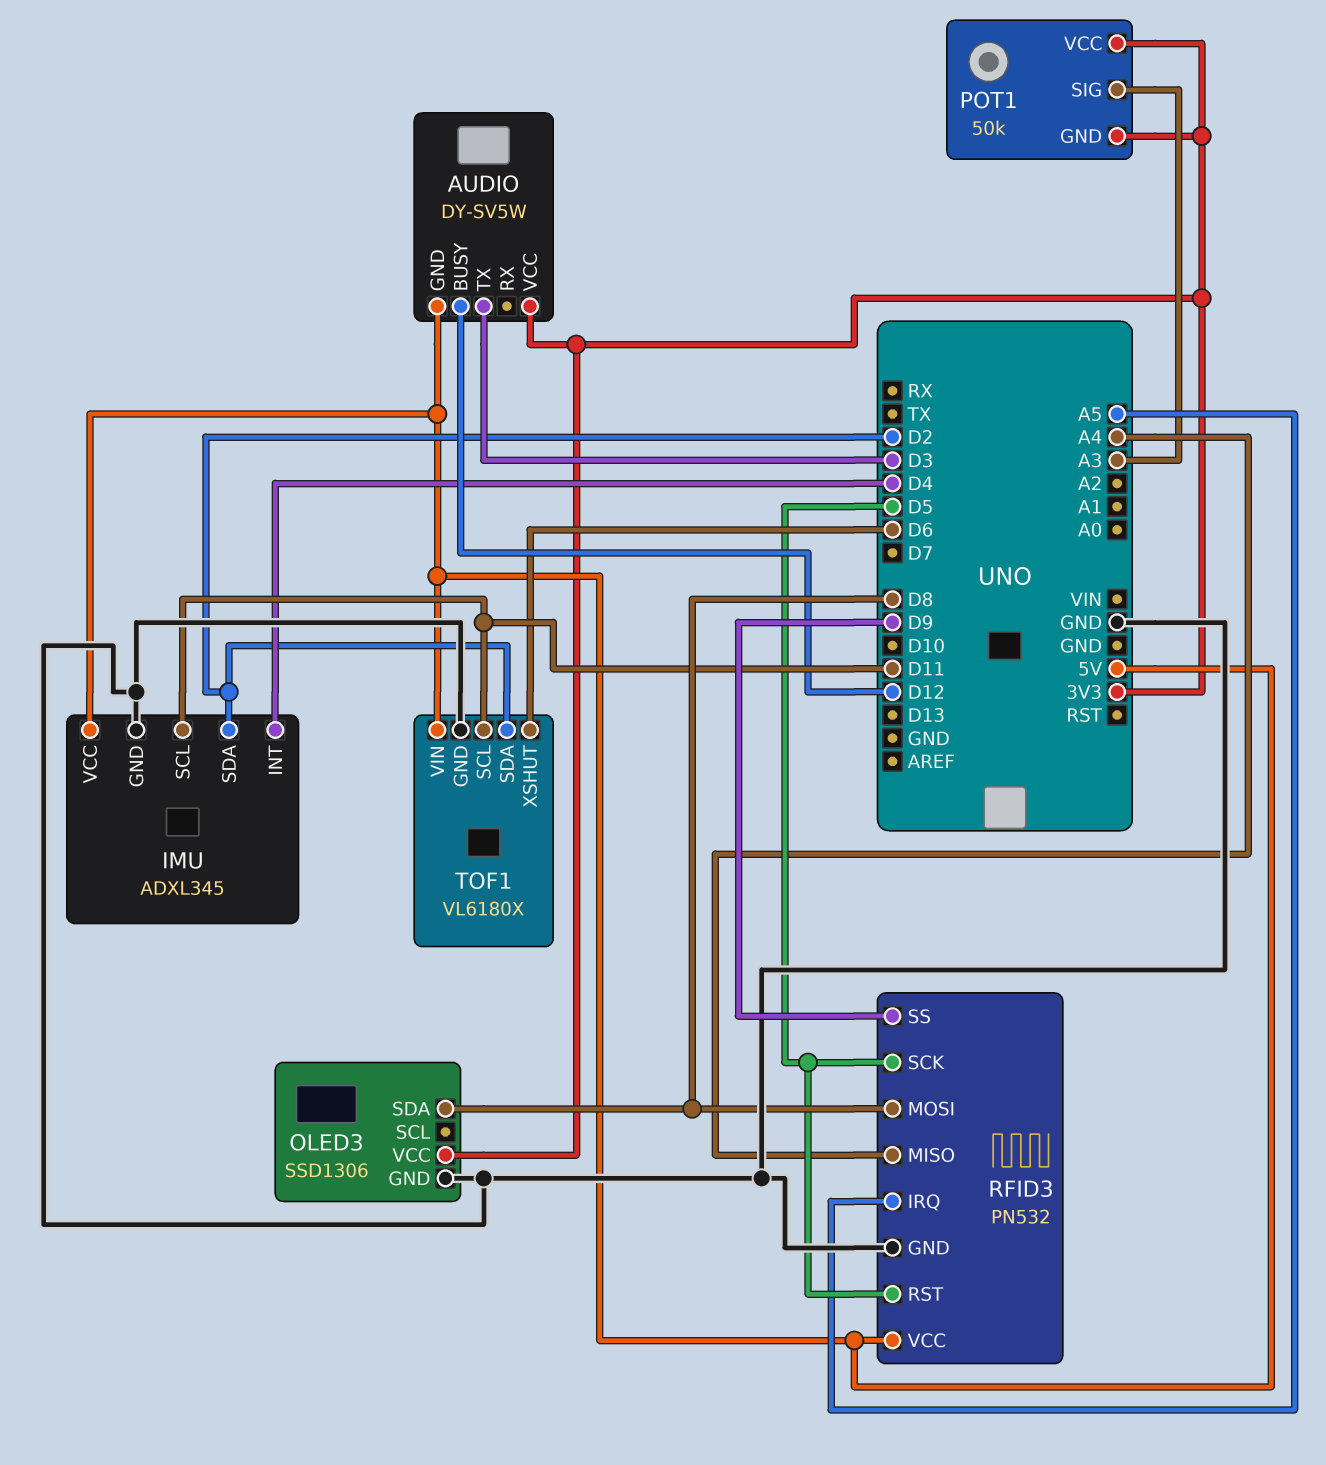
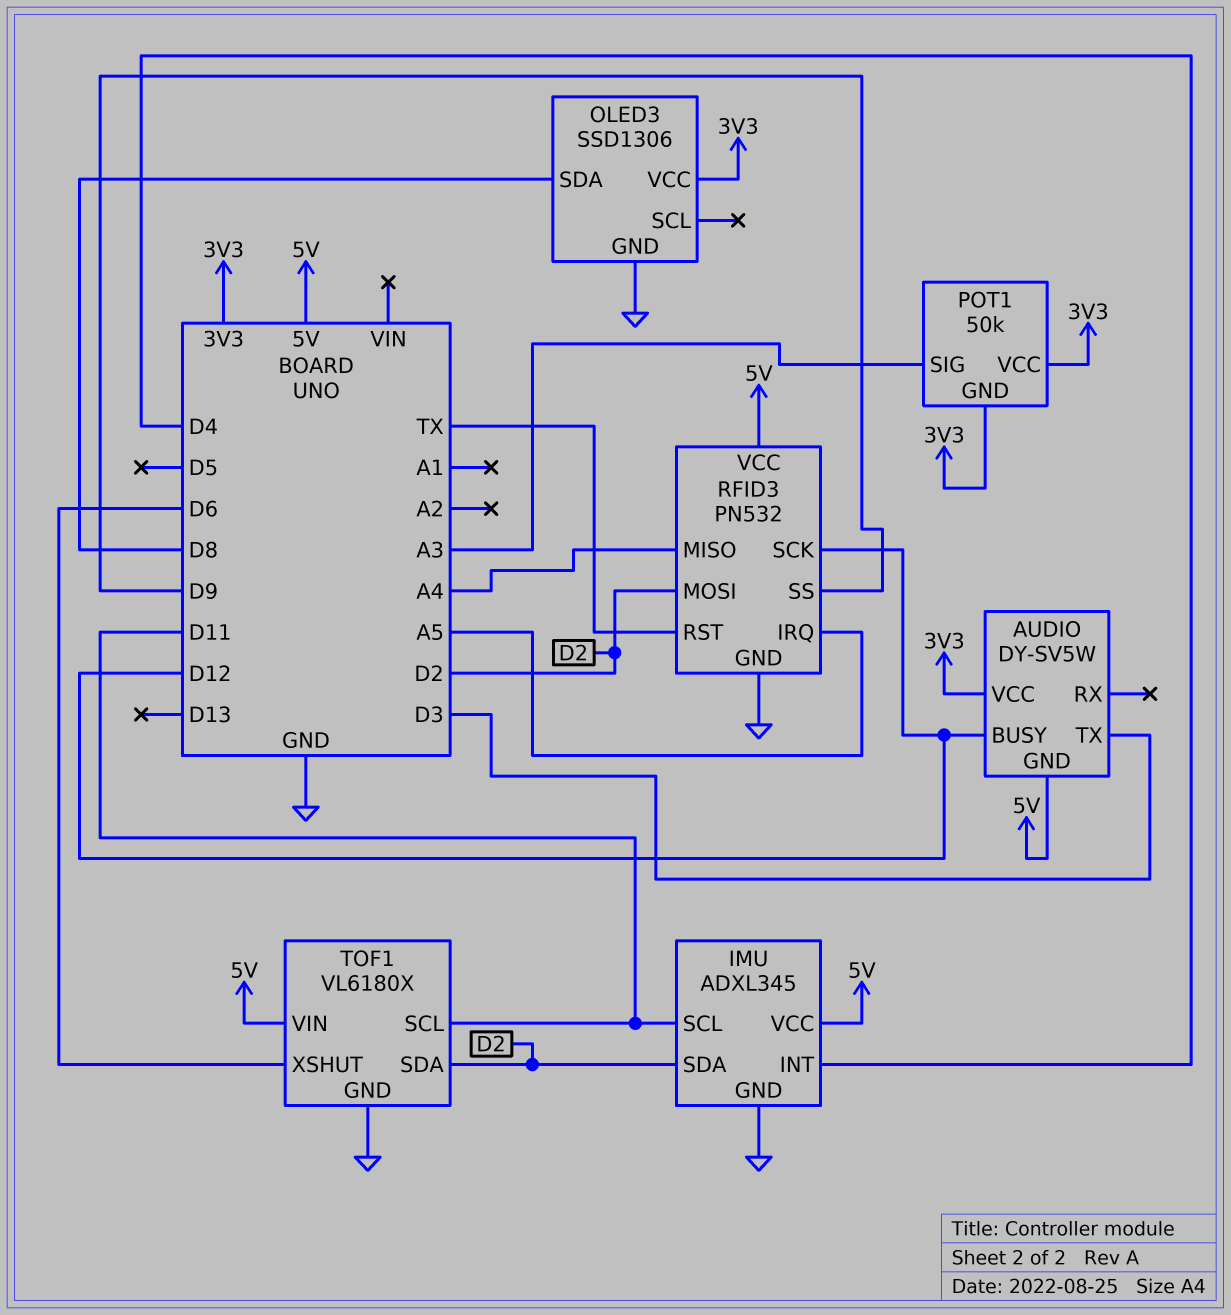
RFID3 pin MOSI: D8 -> D2
RFID3 pin RST: D5 -> TX
RFID3 pin SCK: D5 -> D12

